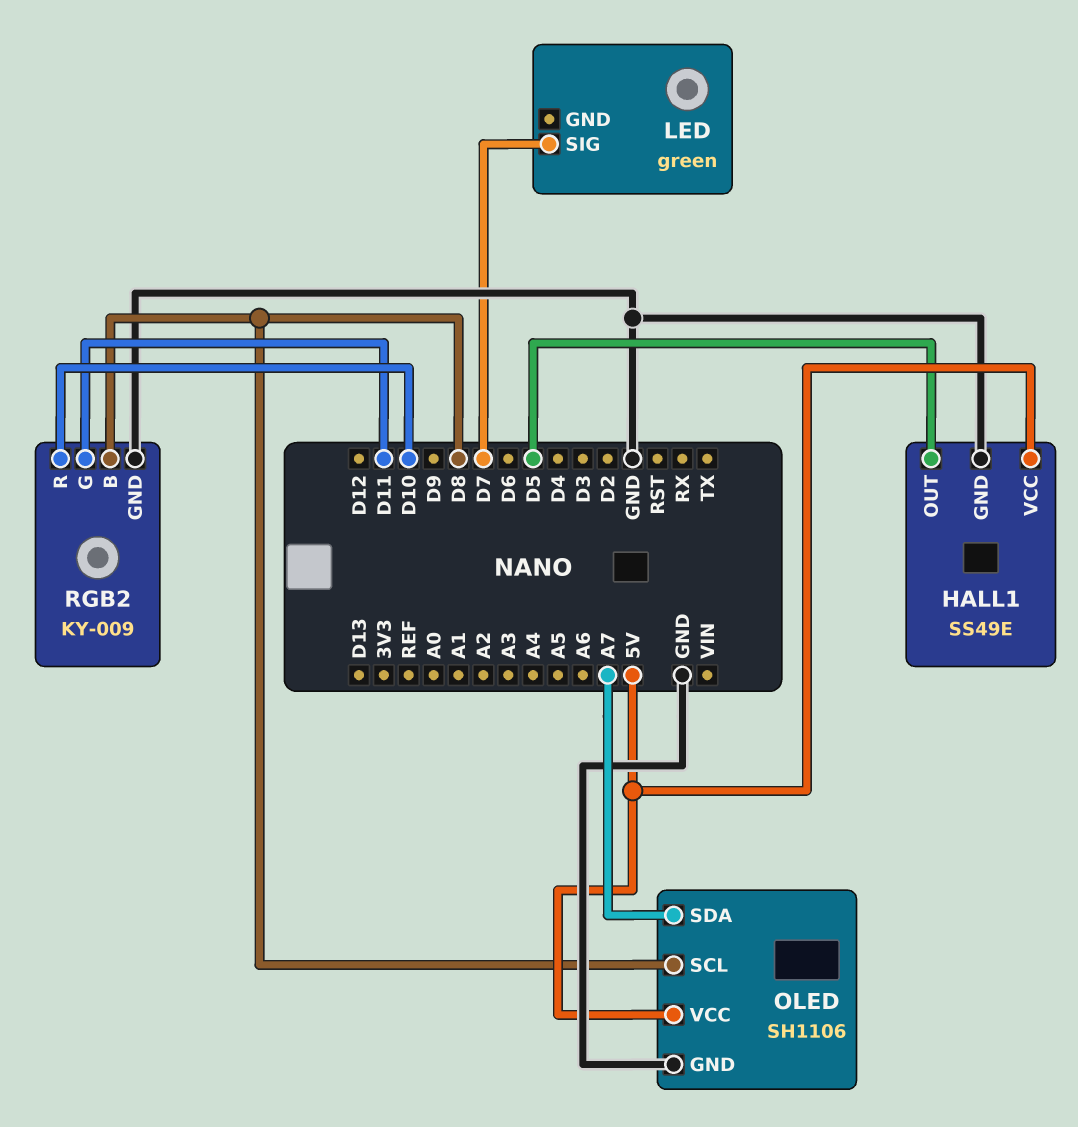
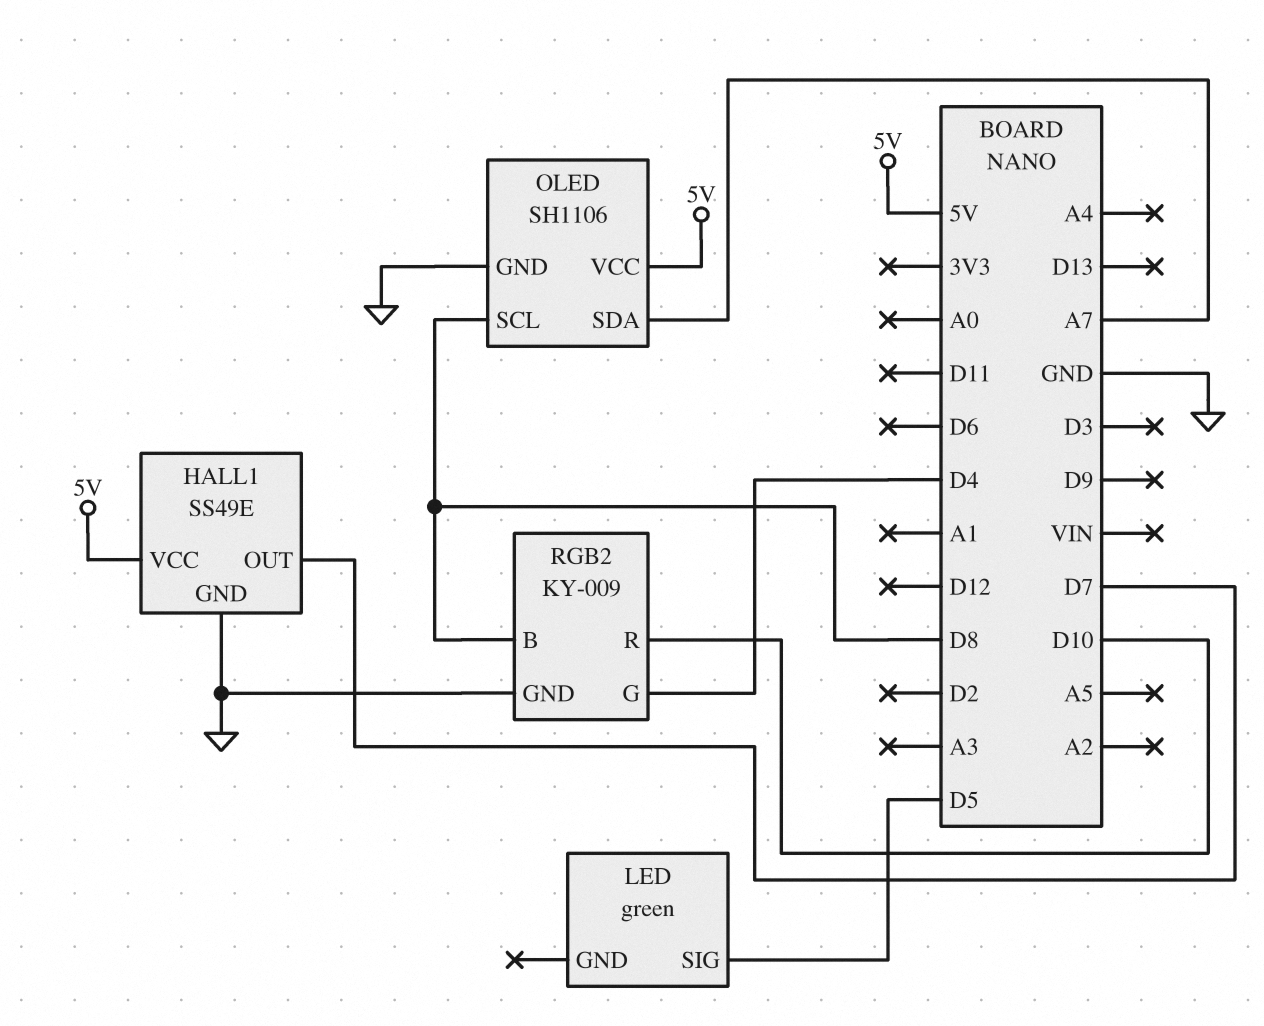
HALL1 pin OUT: D5 -> D7
LED pin SIG: D7 -> D5
RGB2 pin G: D11 -> D4

